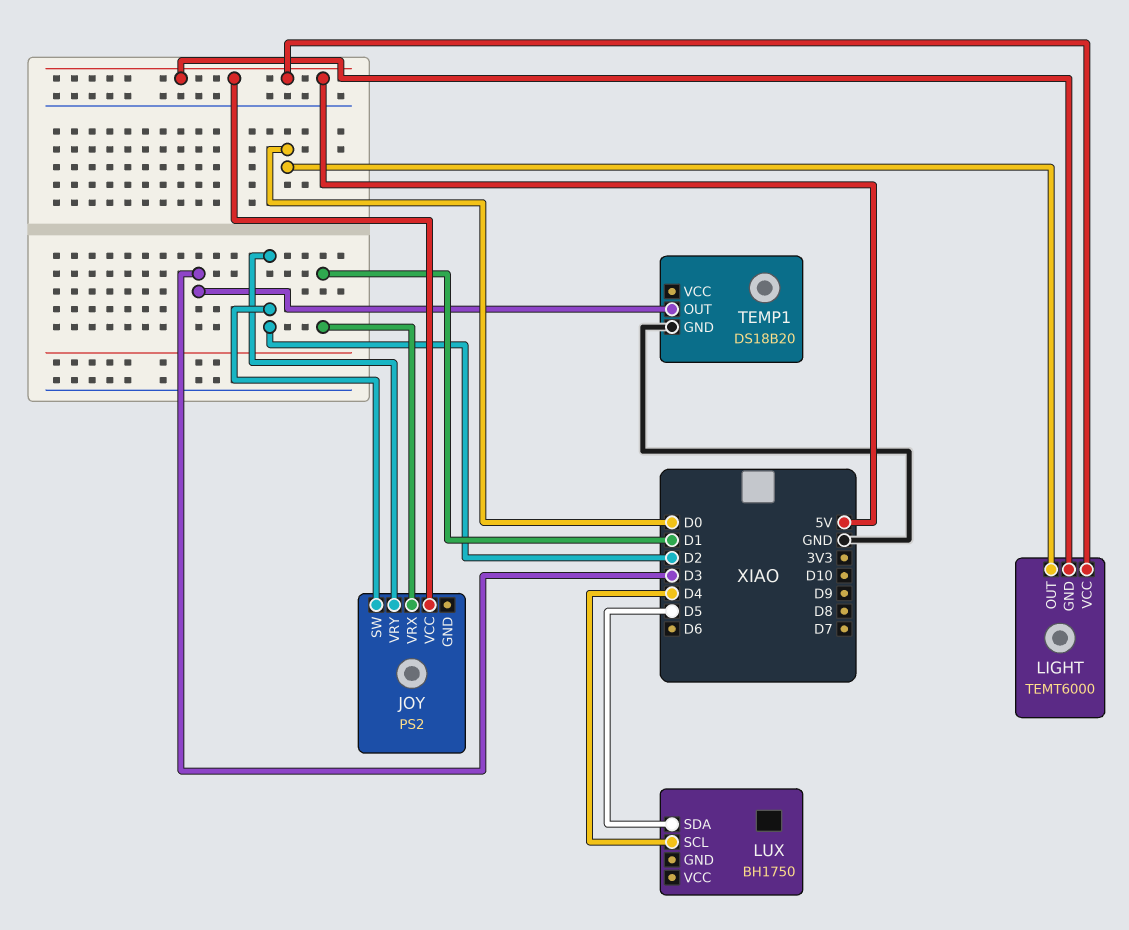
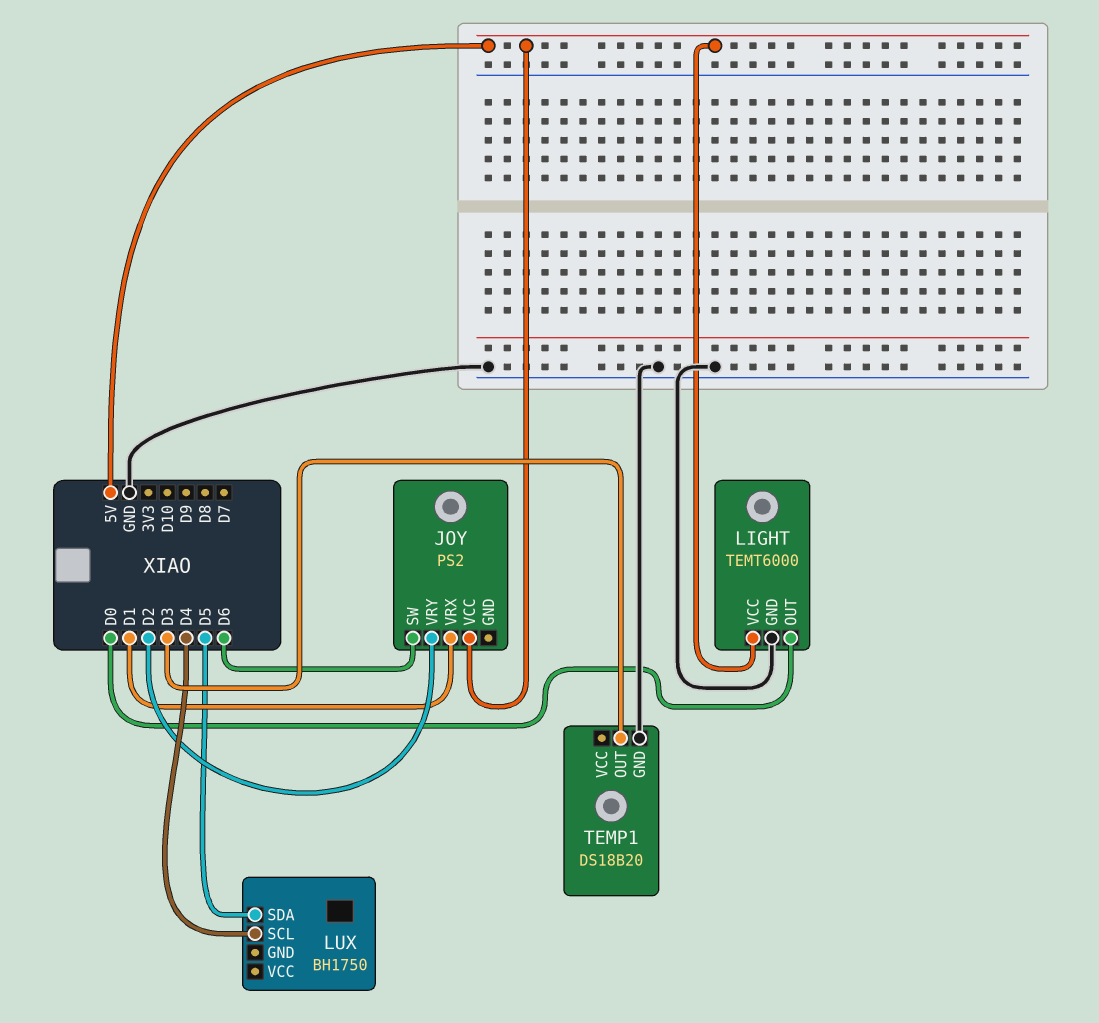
JOY pin SW: D2 -> D6
LIGHT pin GND: 5V -> GND

